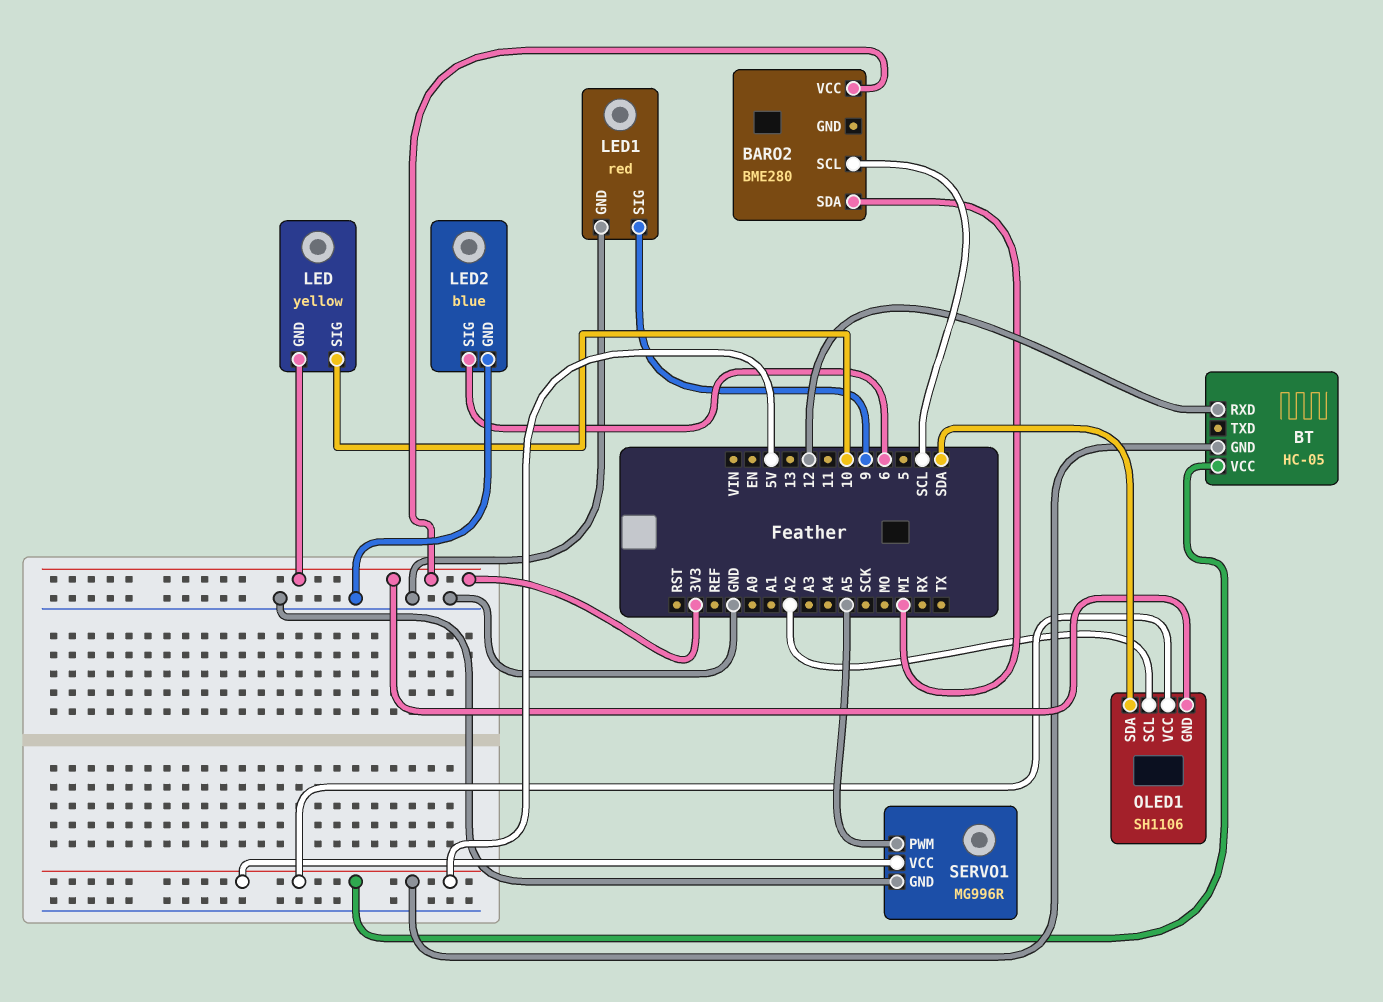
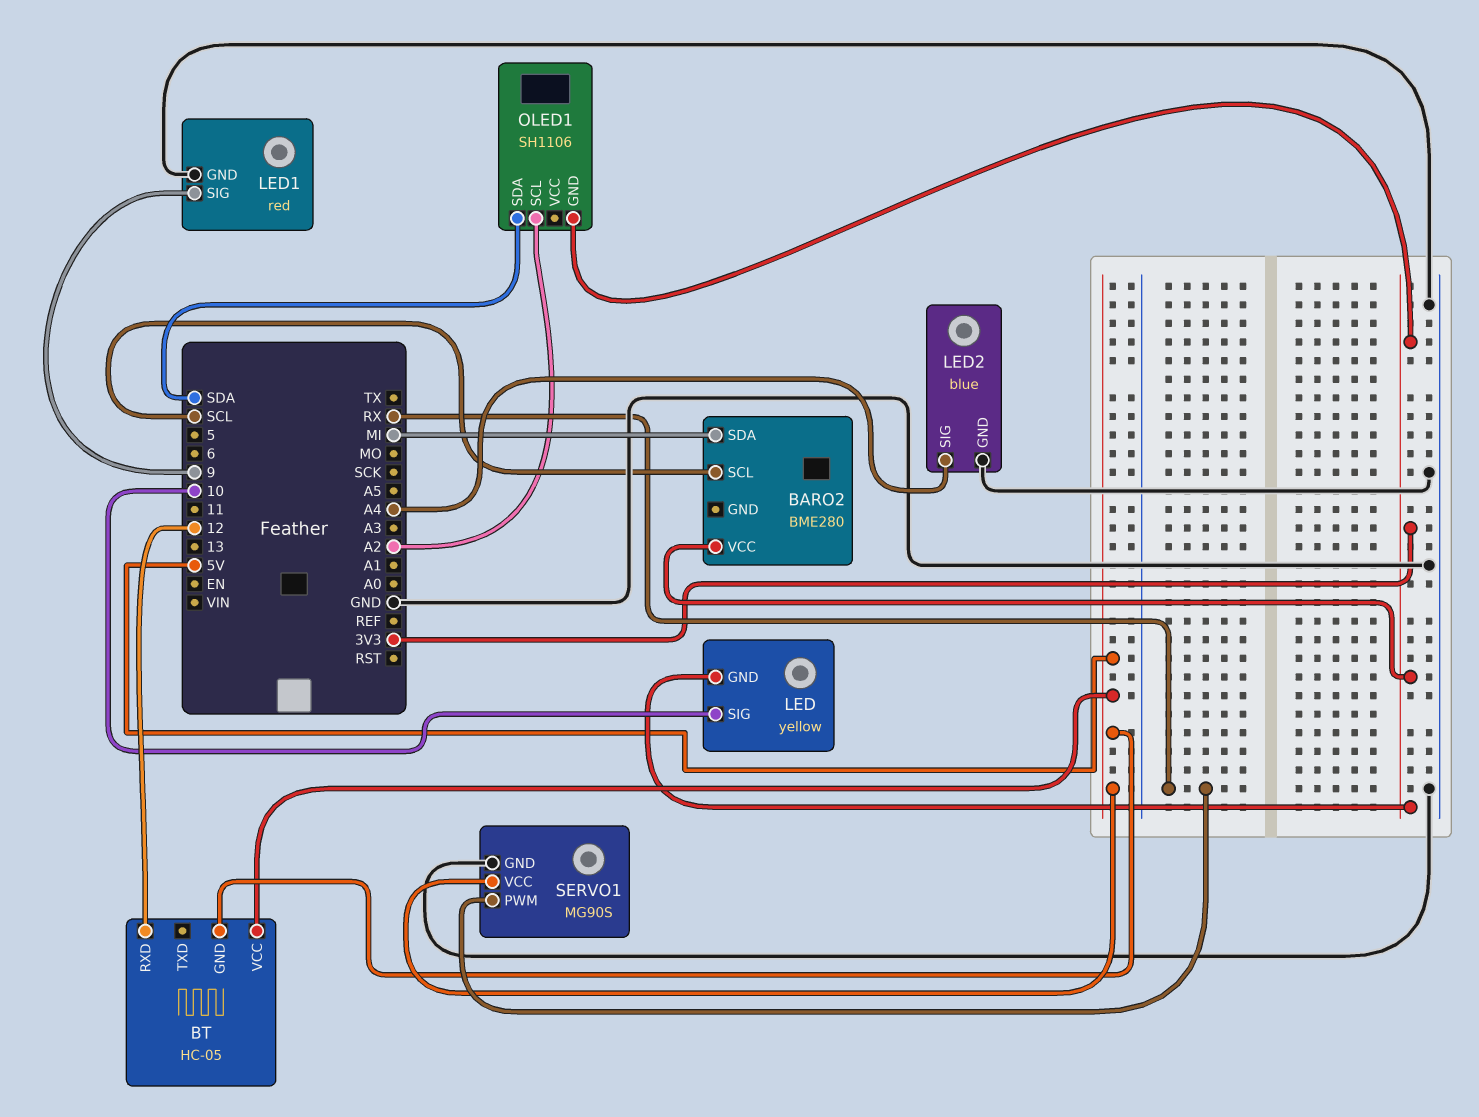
LED2 pin SIG: 6 -> A4
OLED1 pin VCC: 5V -> none
SERVO1: MG996R -> MG90S
SERVO1 pin PWM: A5 -> RX

